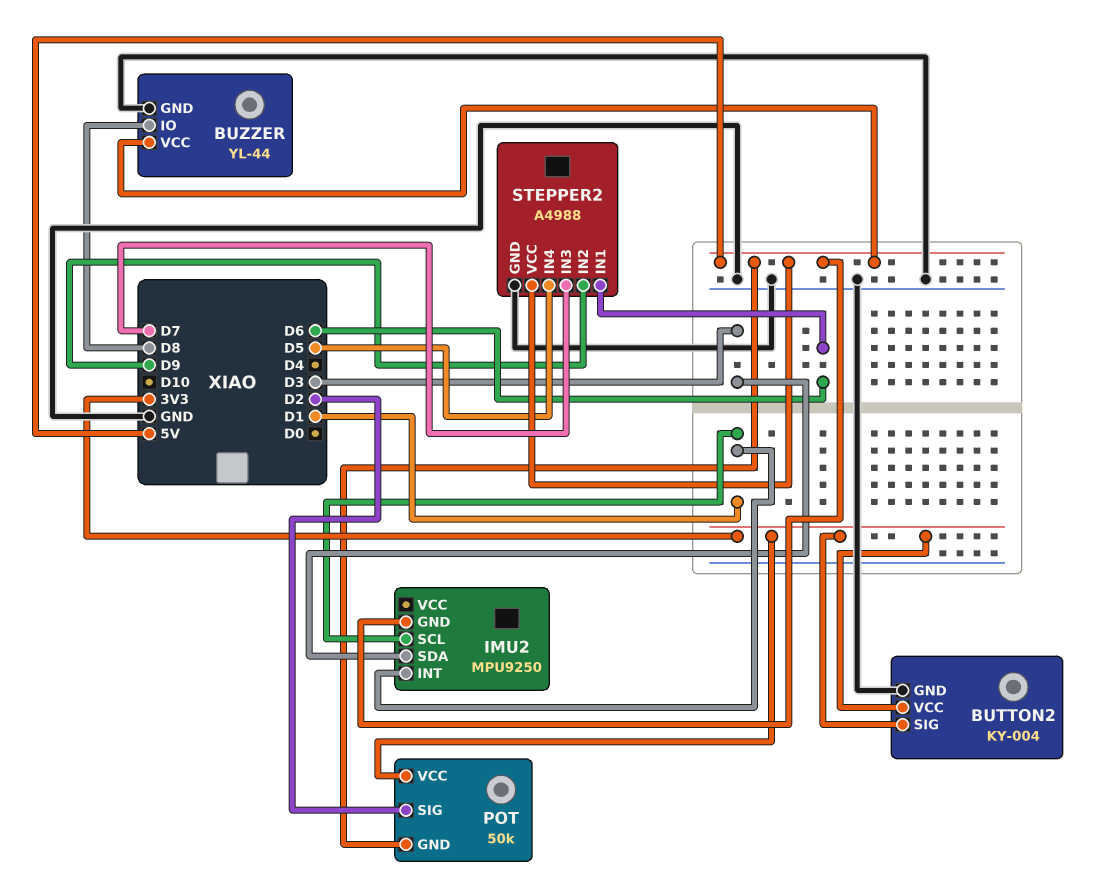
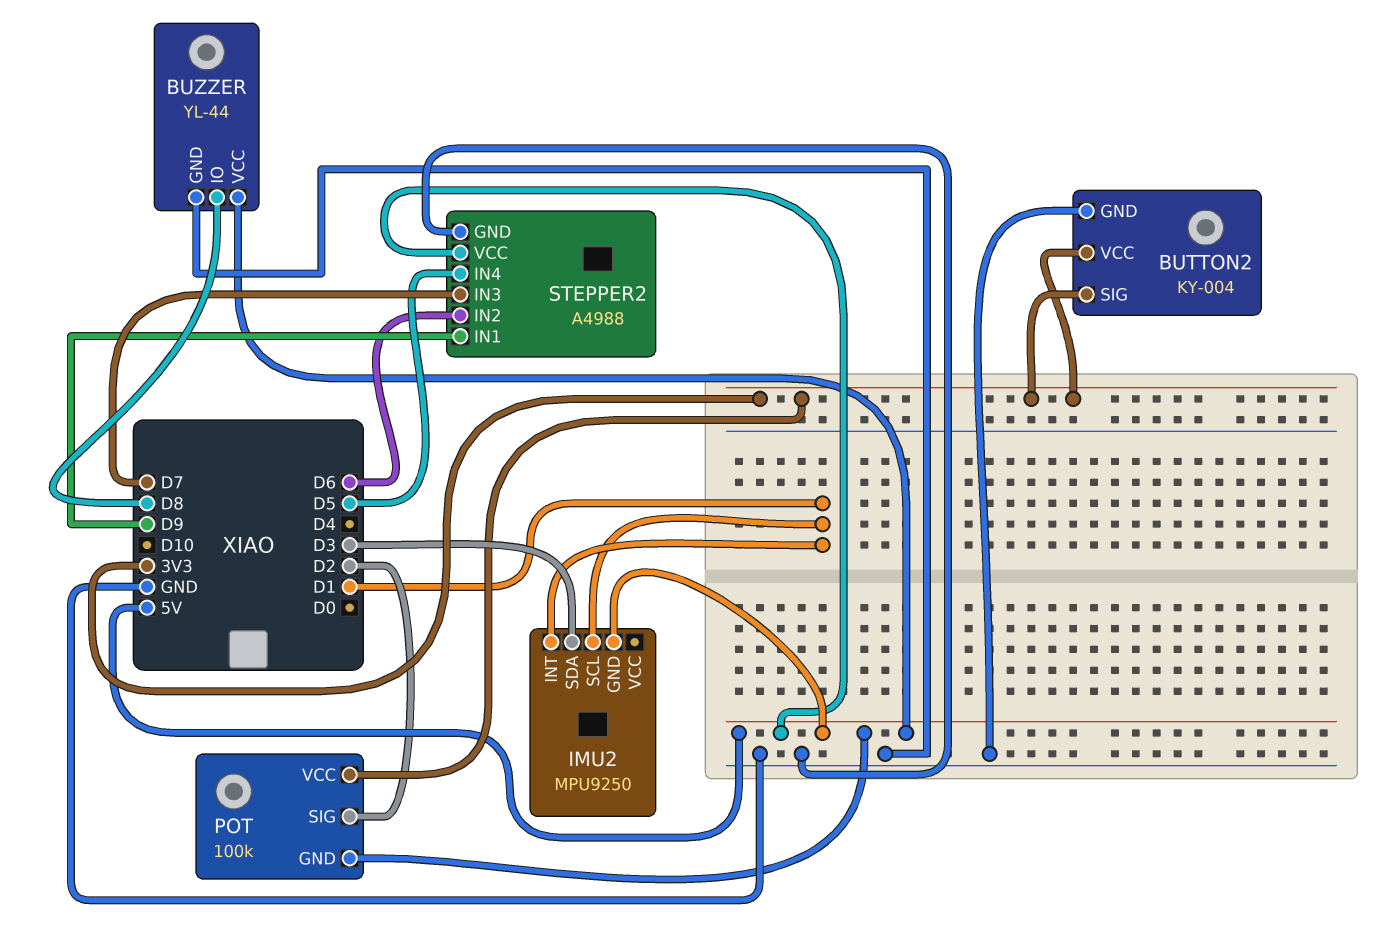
POT: 50k -> 100k
STEPPER2 pin IN1: D6 -> D9
STEPPER2 pin IN2: D9 -> D6

